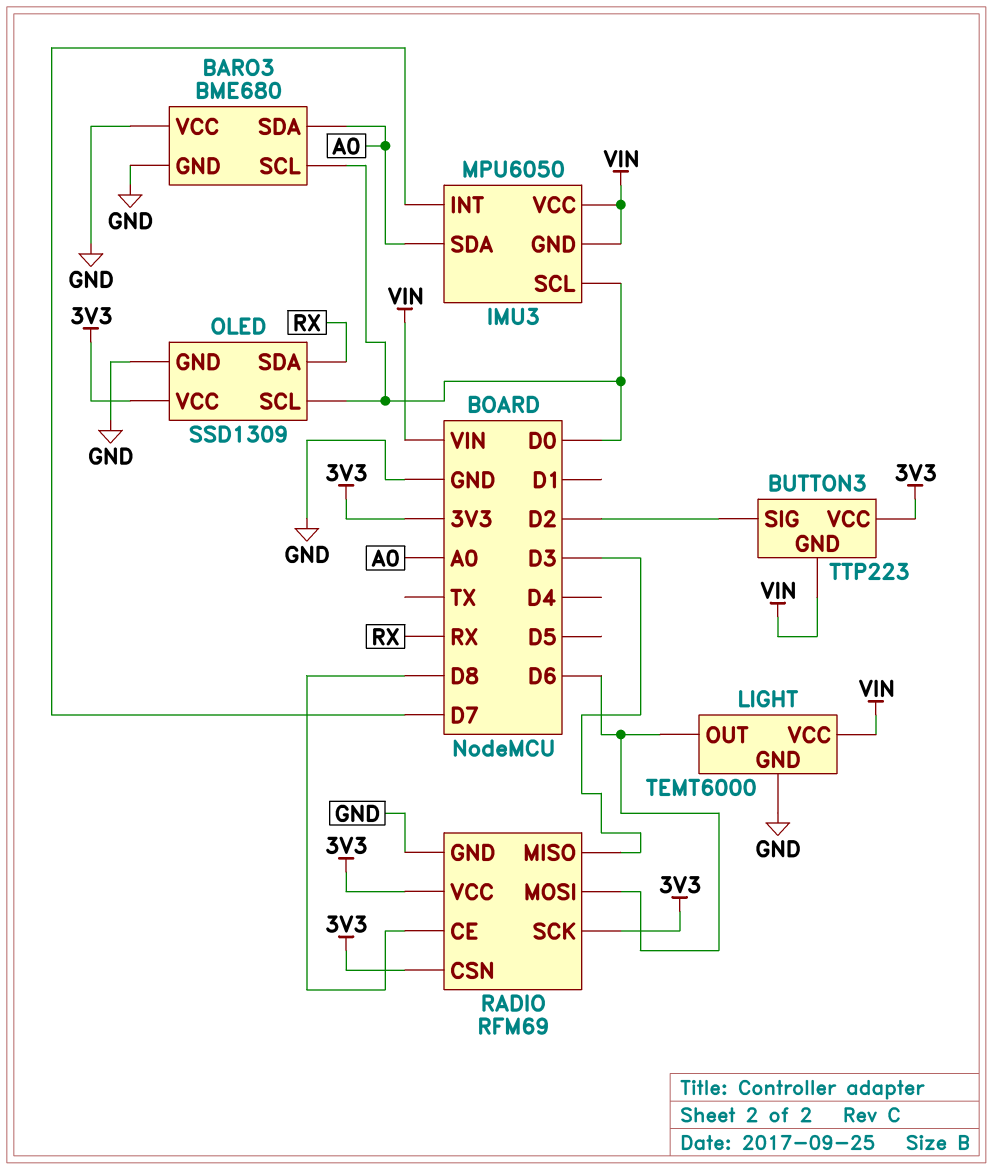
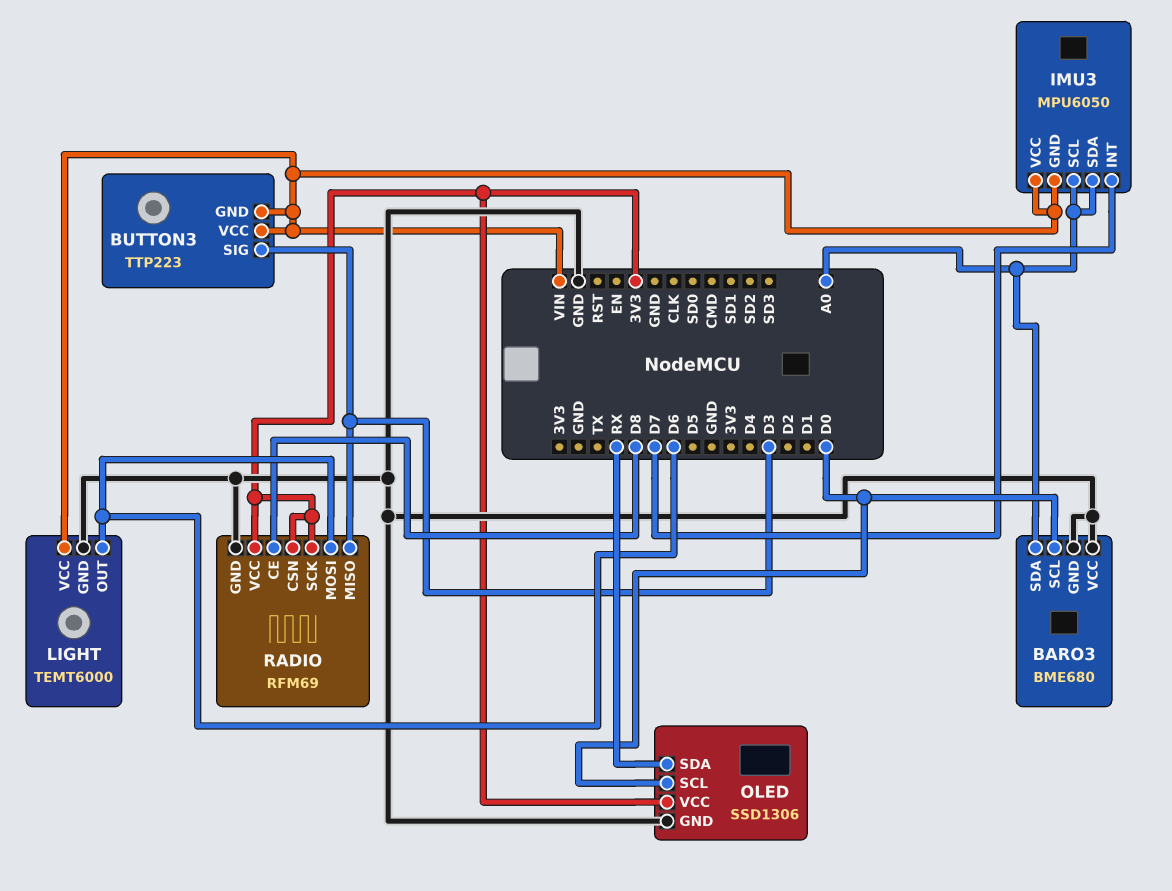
BUTTON3 pin SIG: D2 -> D3
BUTTON3 pin VCC: 3V3 -> VIN
IMU3 pin SCL: D0 -> A0
OLED: SSD1309 -> SSD1306

